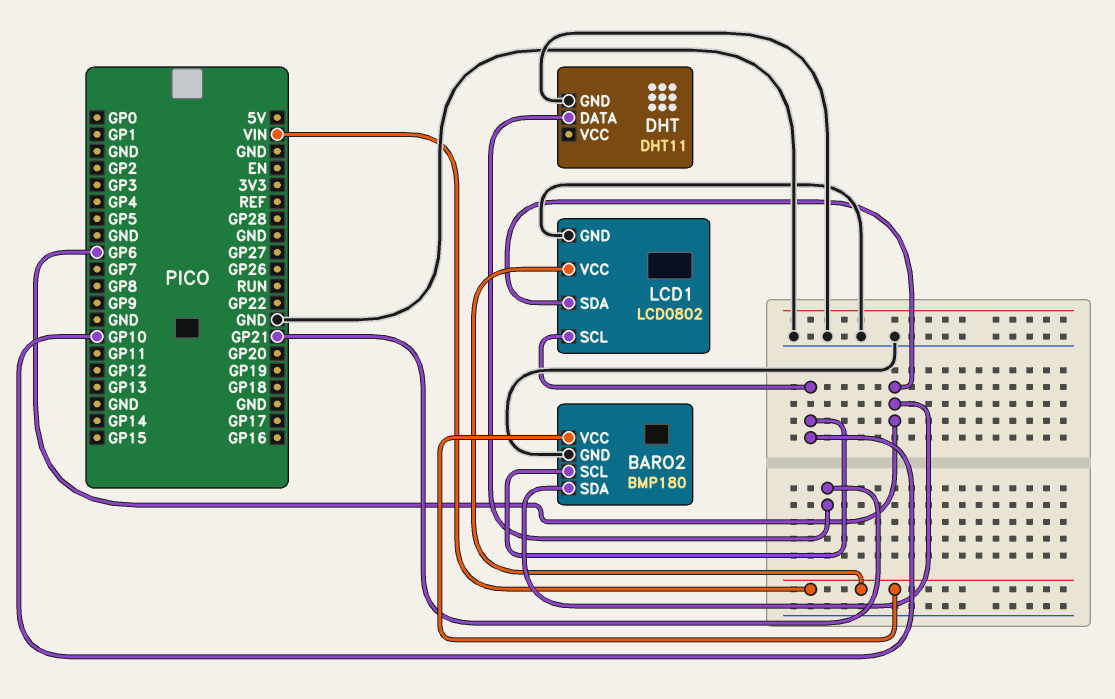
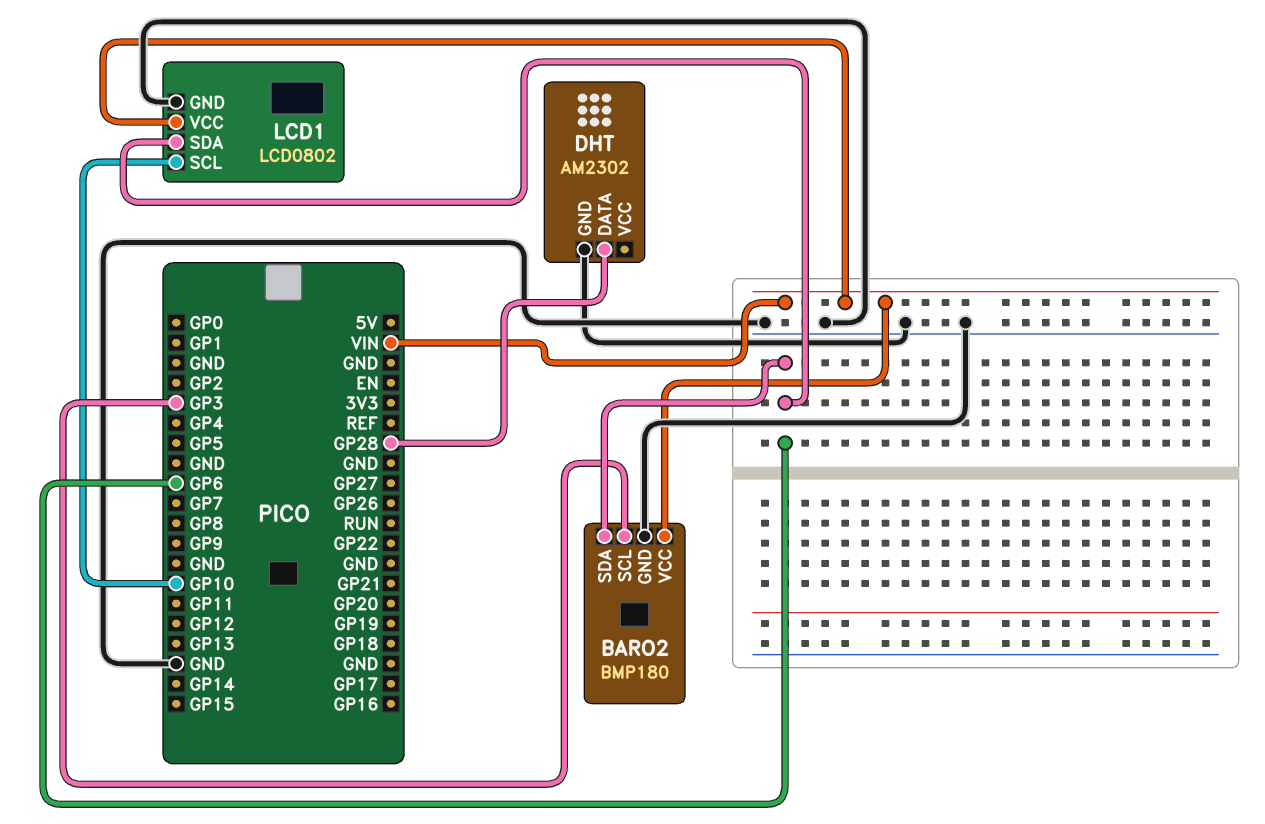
BARO2 pin SCL: GP10 -> GP3
DHT: DHT11 -> AM2302
DHT pin DATA: GP21 -> GP28

